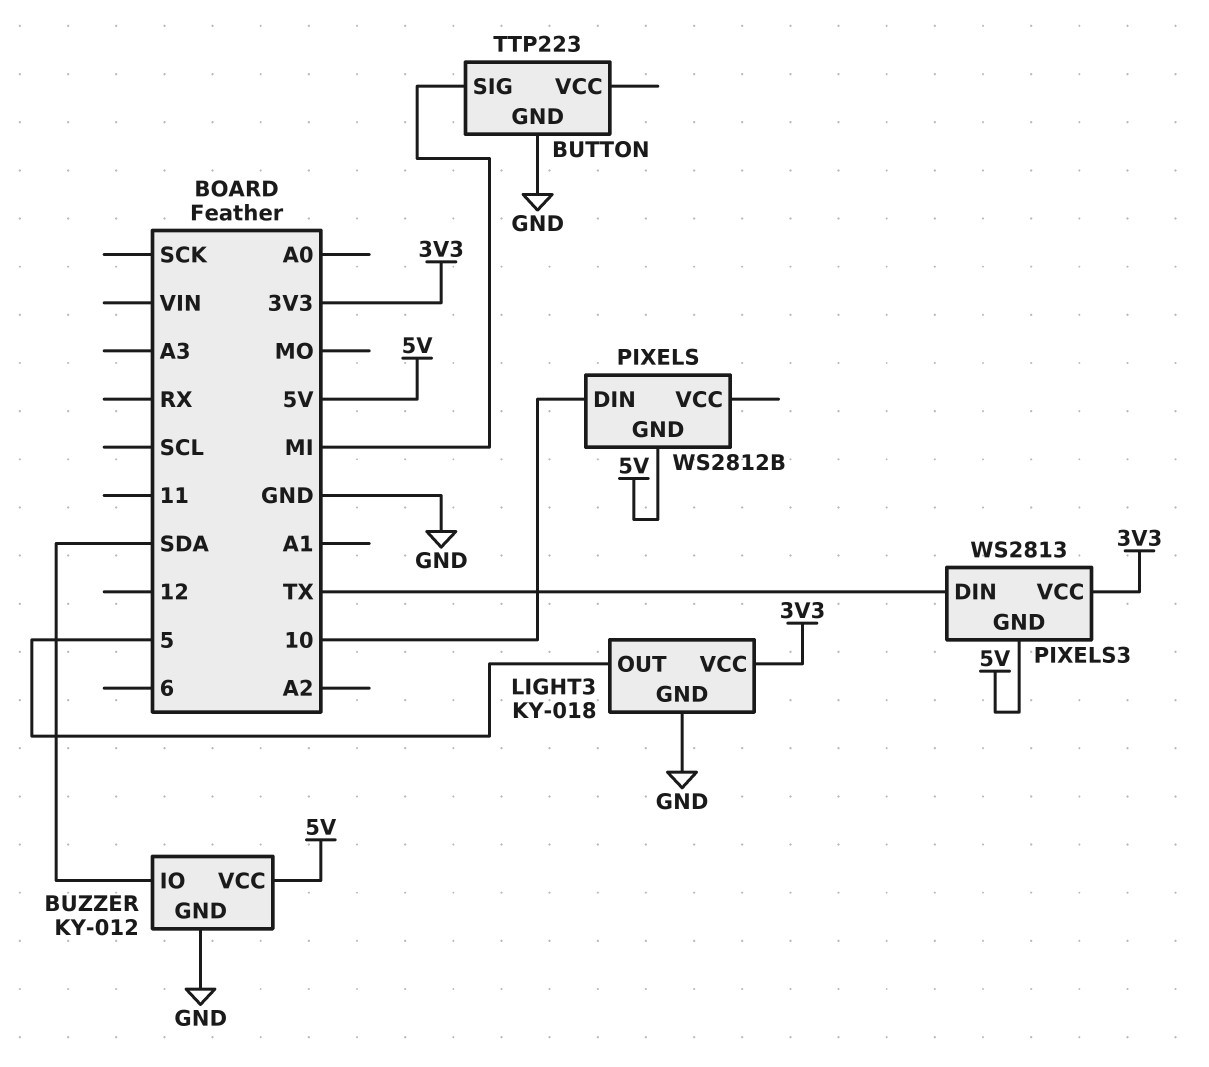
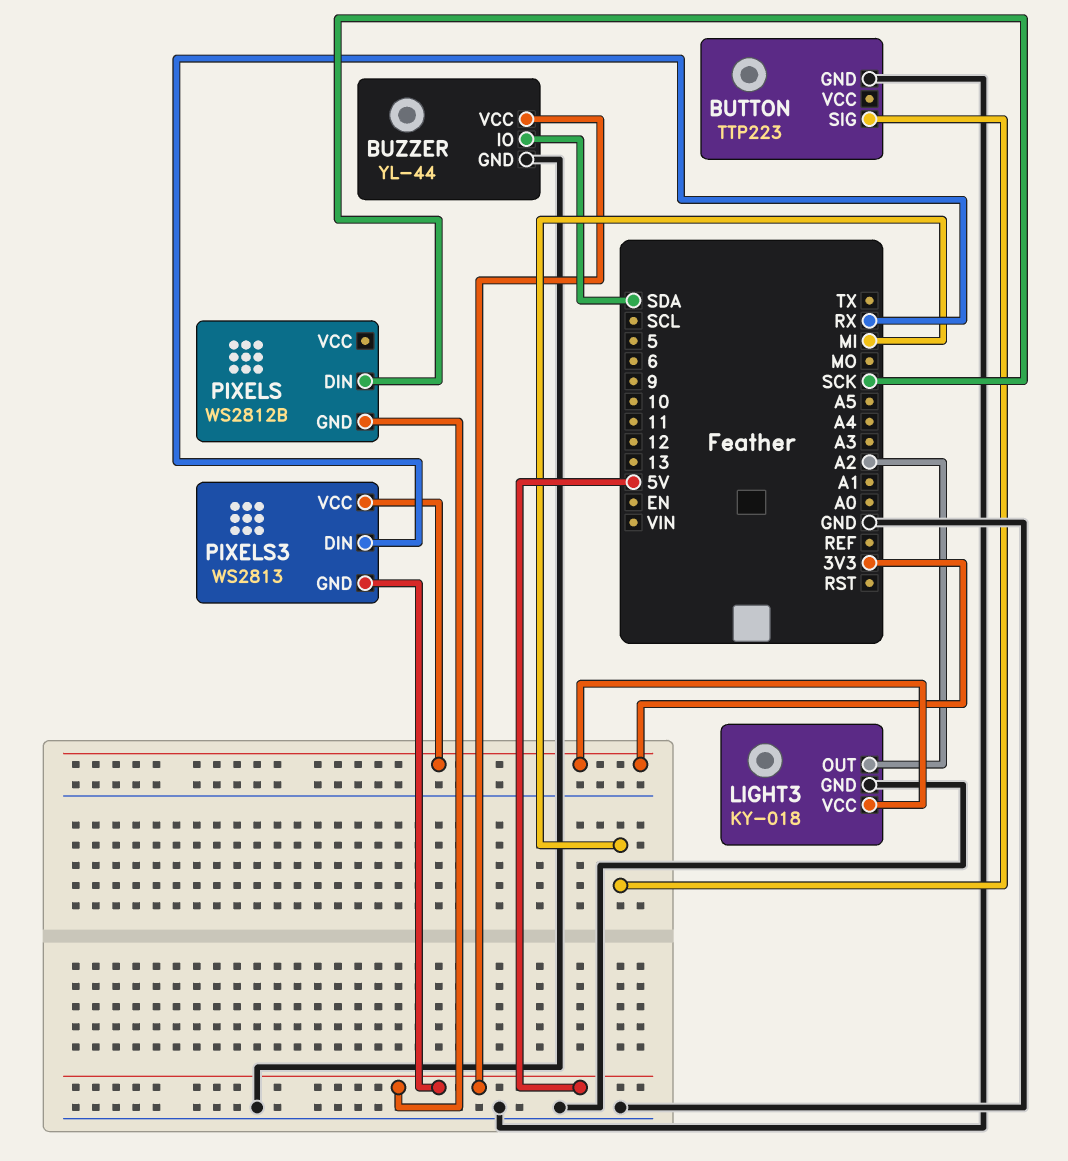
BUZZER: KY-012 -> YL-44
LIGHT3 pin OUT: 5 -> A2
PIXELS pin DIN: 10 -> SCK
PIXELS3 pin DIN: TX -> RX

